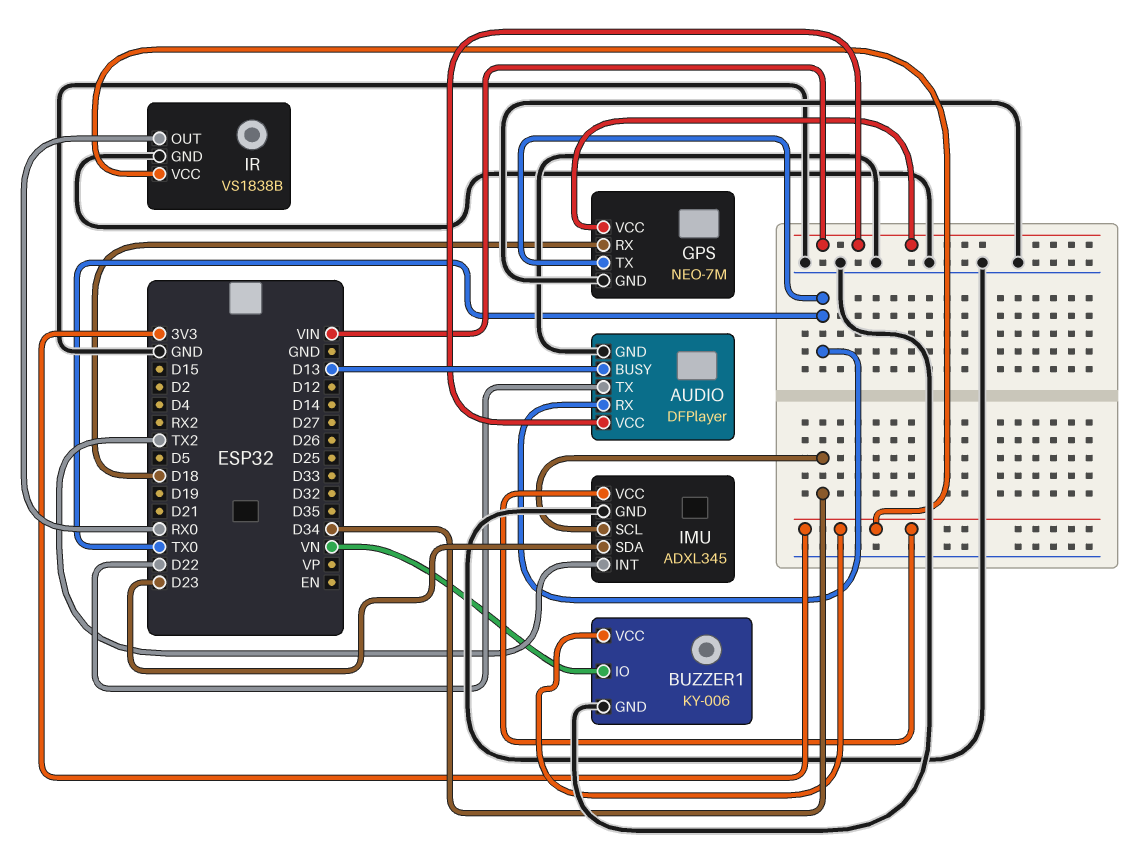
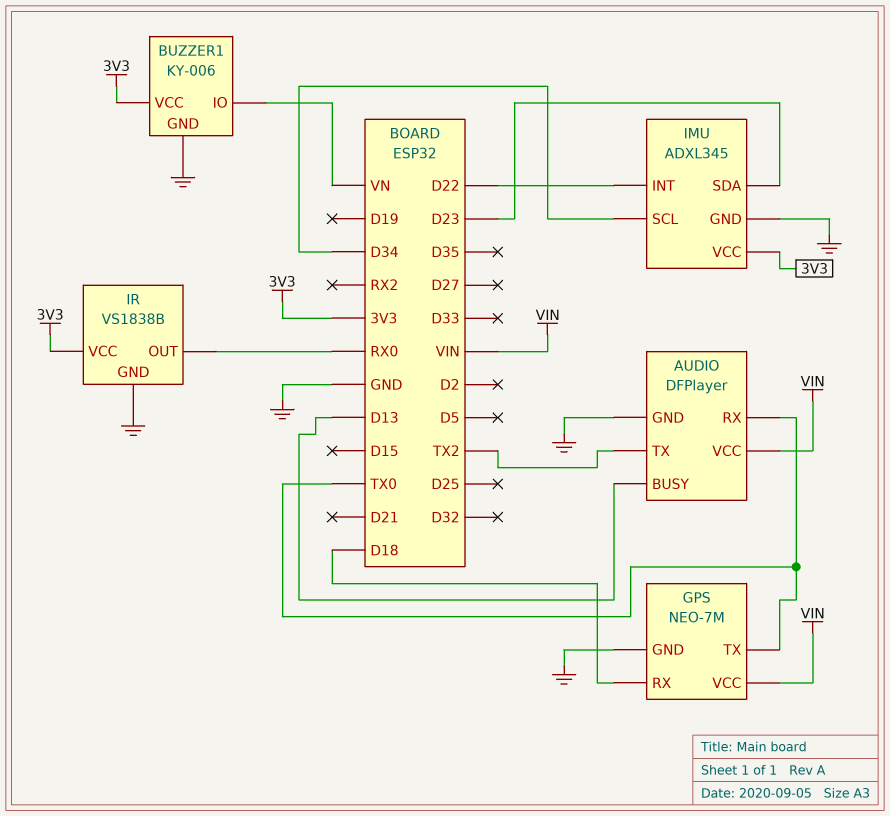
AUDIO pin TX: D22 -> TX2
IMU pin INT: TX2 -> D22

